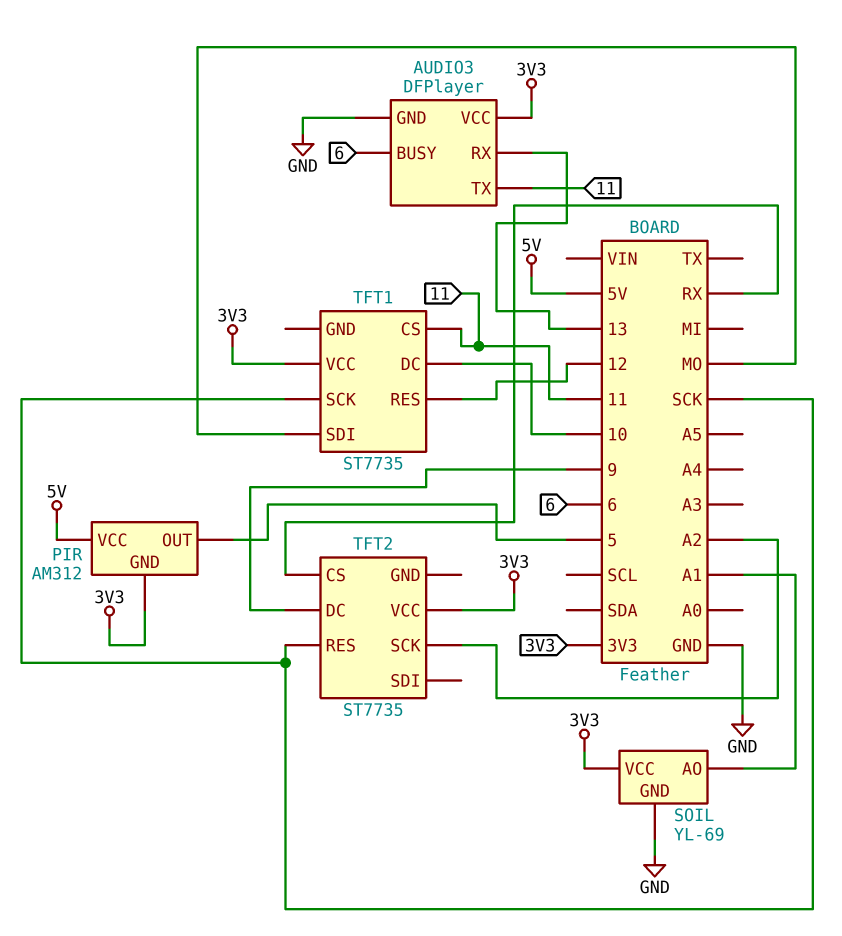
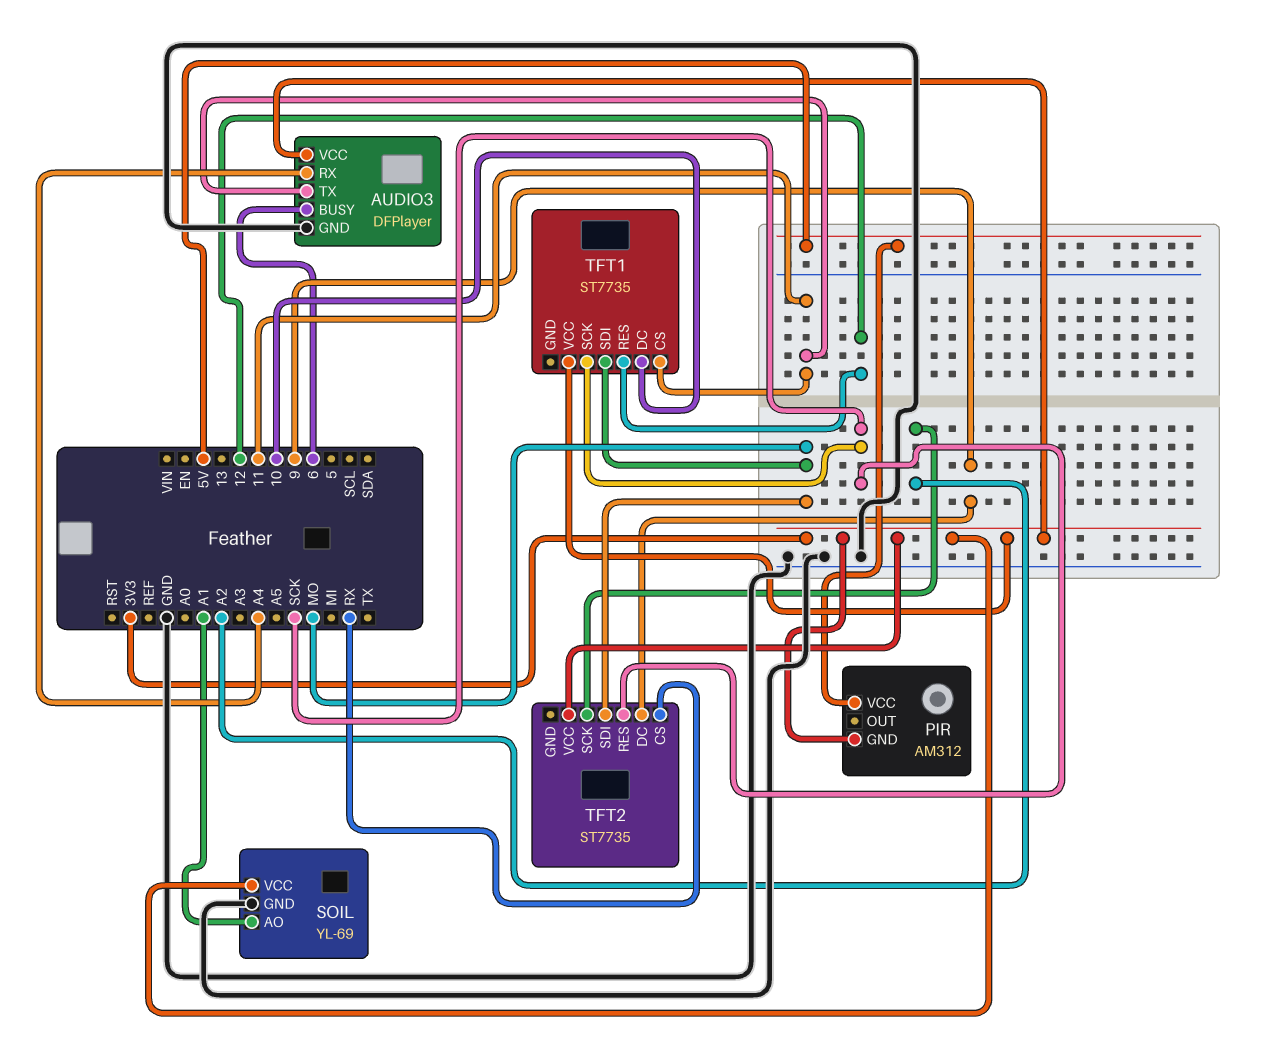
AUDIO3 pin RX: 13 -> A4
PIR pin OUT: 5 -> none
TFT2 pin SDI: none -> MO

